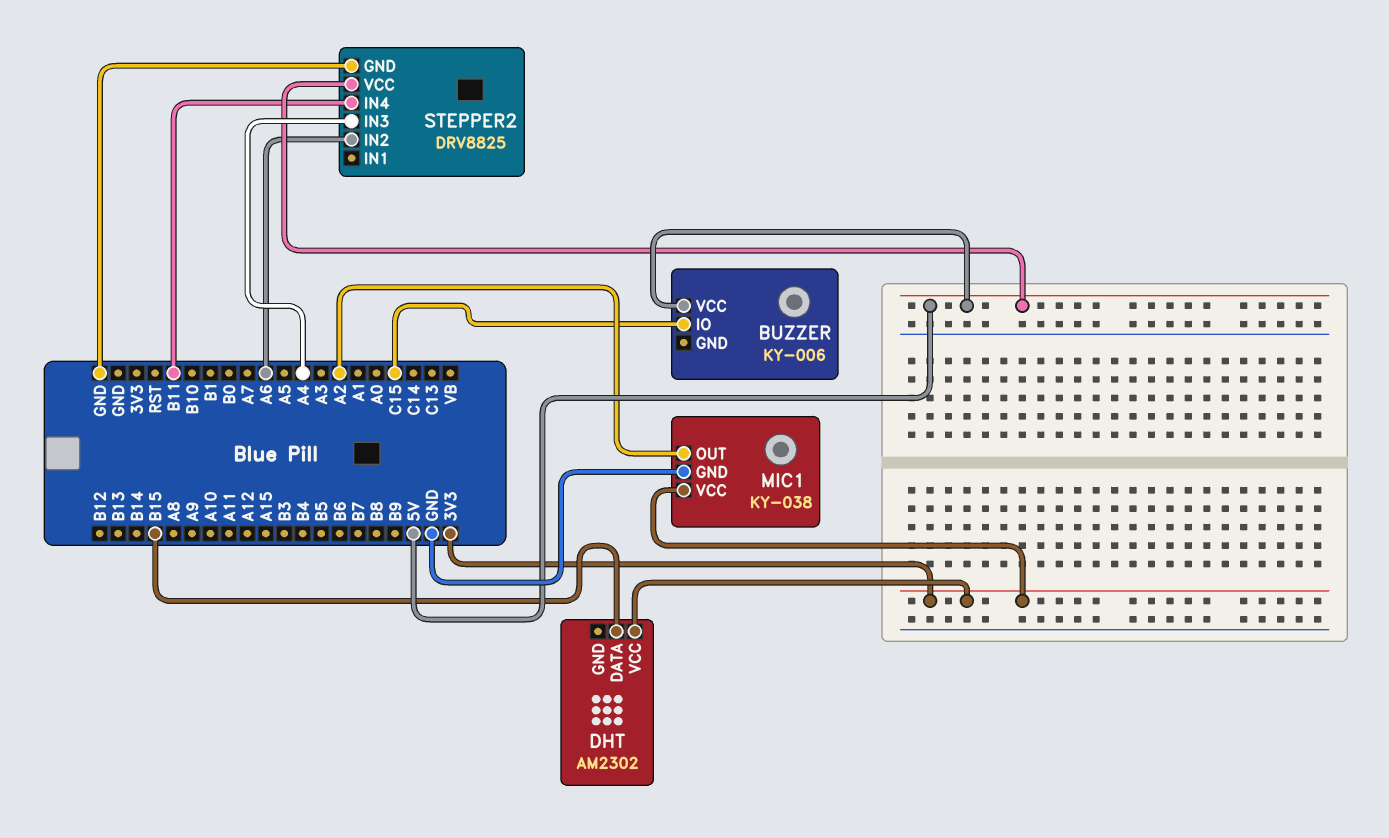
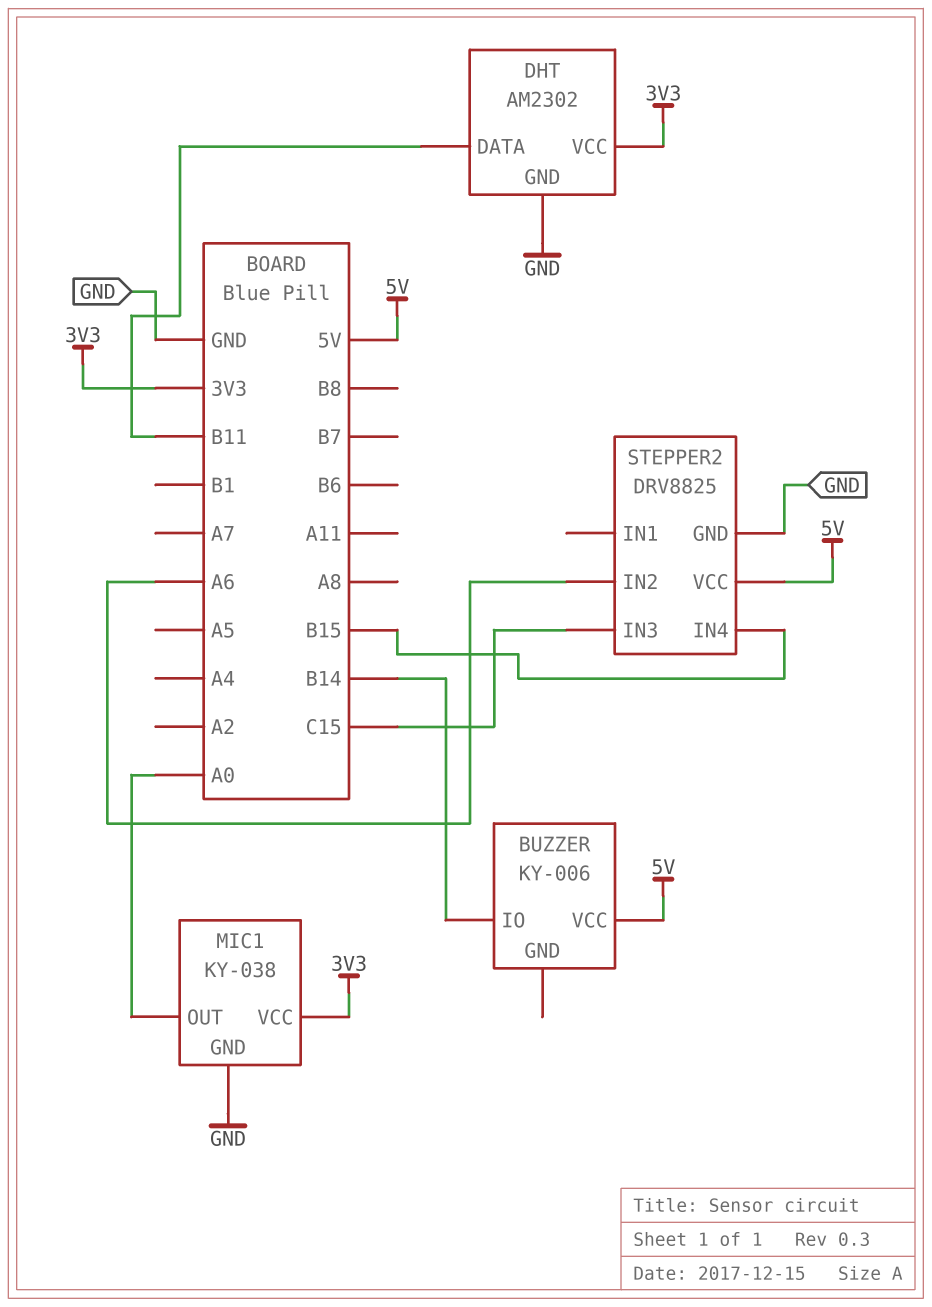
BUZZER pin IO: C15 -> B14
DHT pin DATA: B15 -> B11
DHT pin GND: none -> GND
MIC1 pin OUT: A2 -> A0
STEPPER2 pin IN3: A4 -> C15
STEPPER2 pin IN4: B11 -> B15

